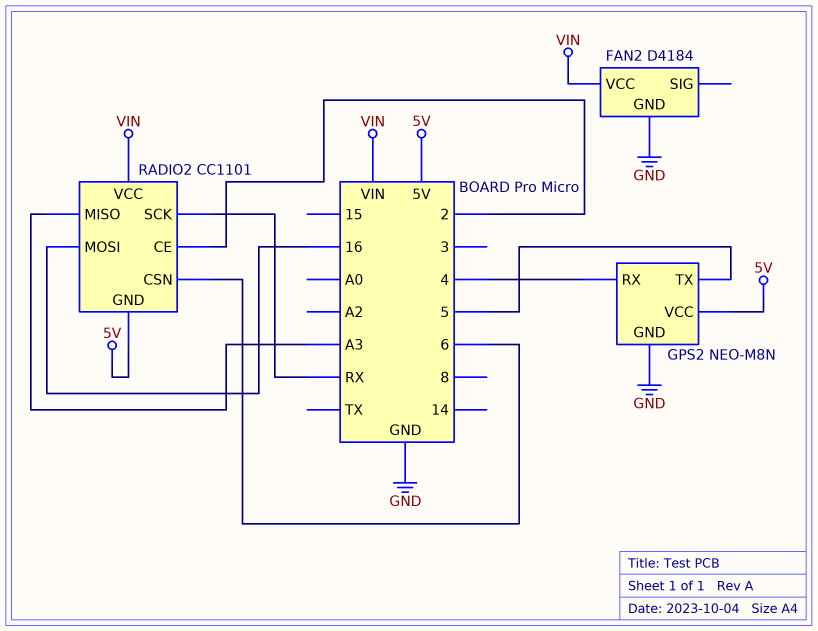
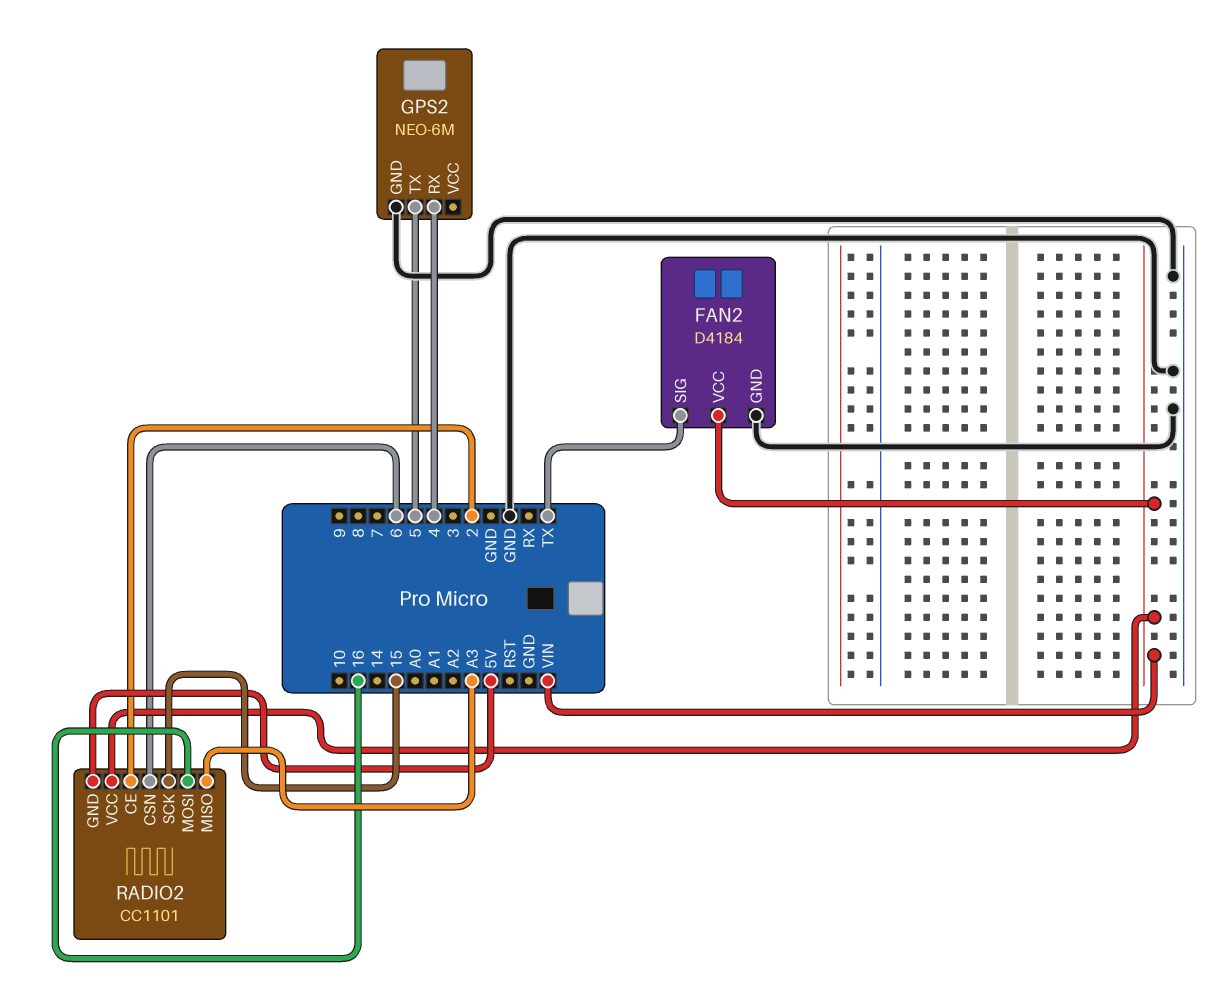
FAN2 pin SIG: none -> TX
GPS2: NEO-M8N -> NEO-6M
GPS2 pin VCC: 5V -> none
RADIO2 pin SCK: RX -> 15

